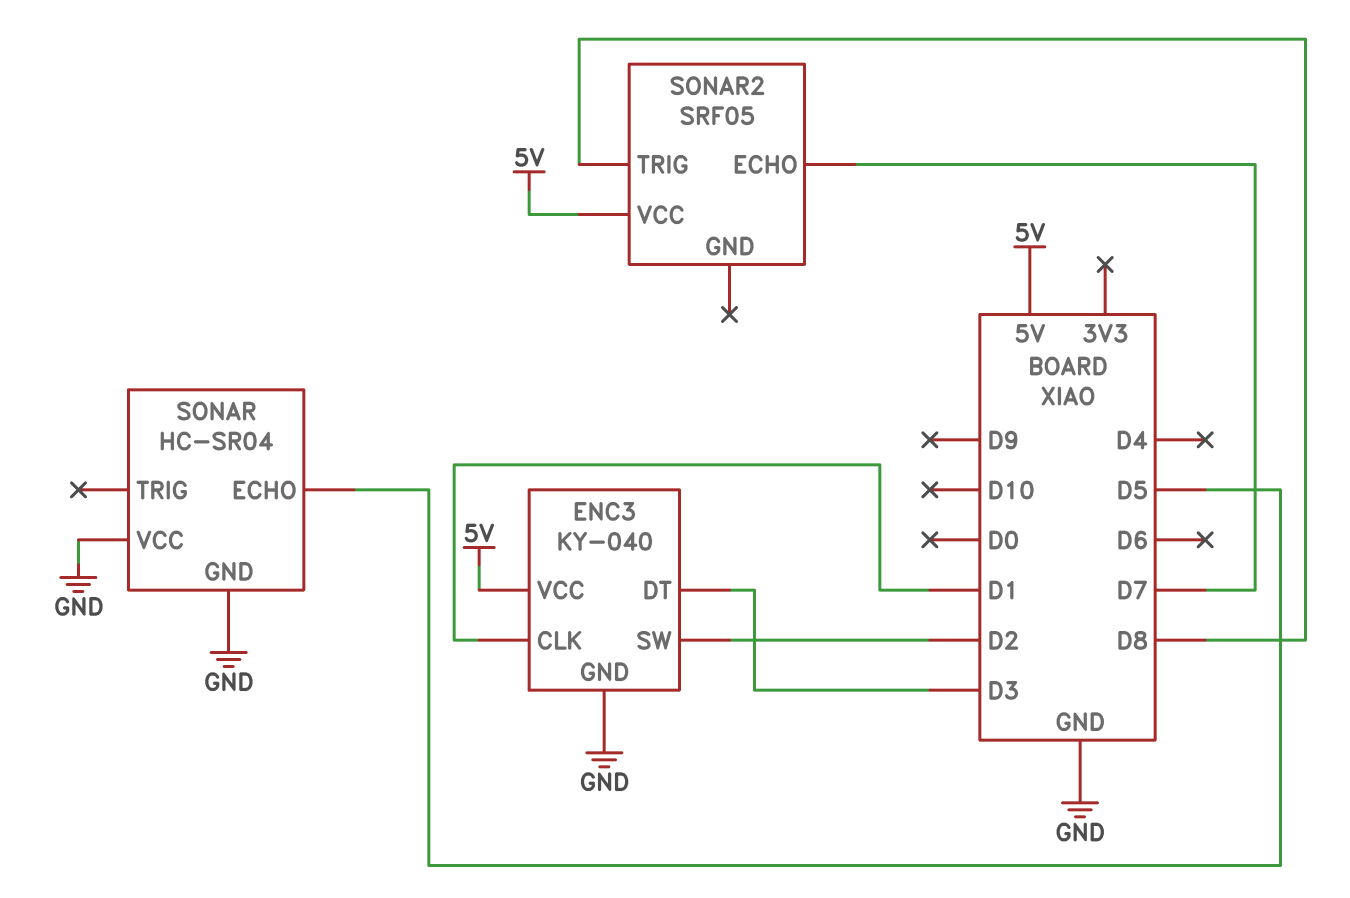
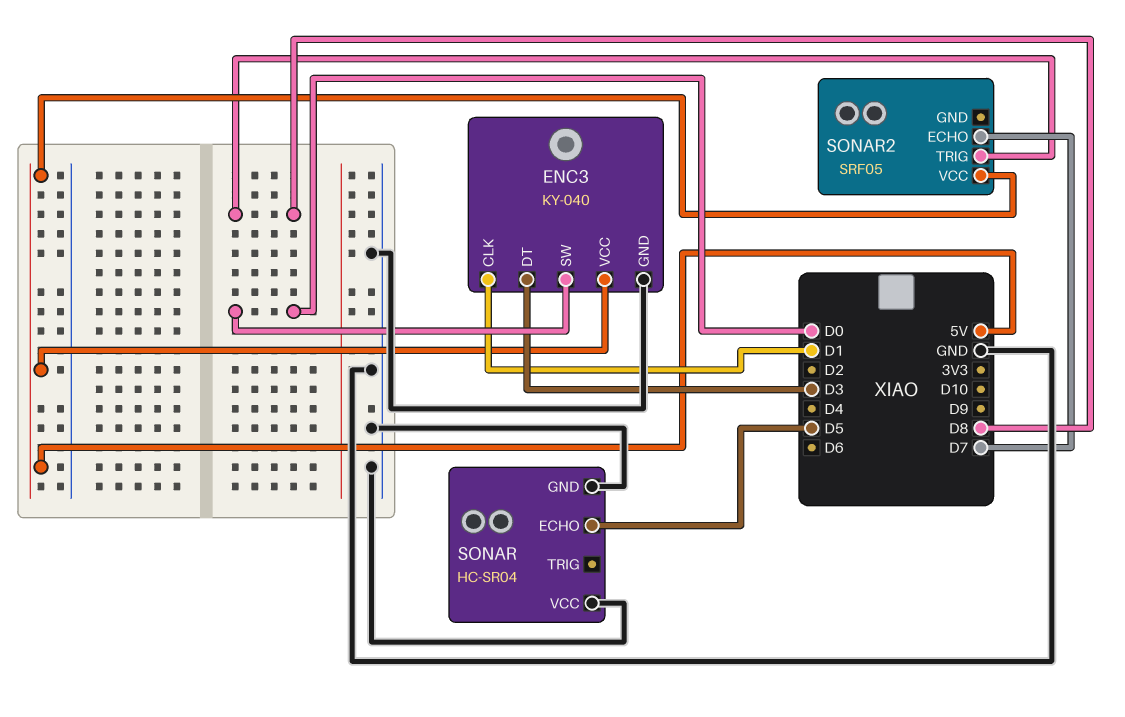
ENC3 pin SW: D2 -> D0

